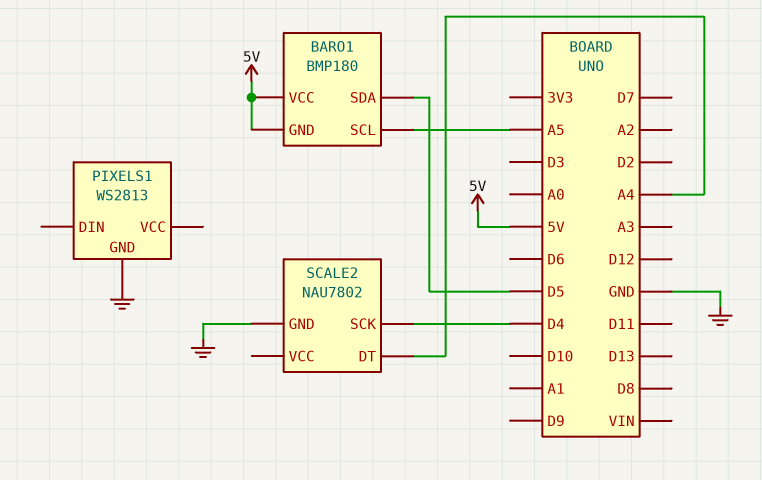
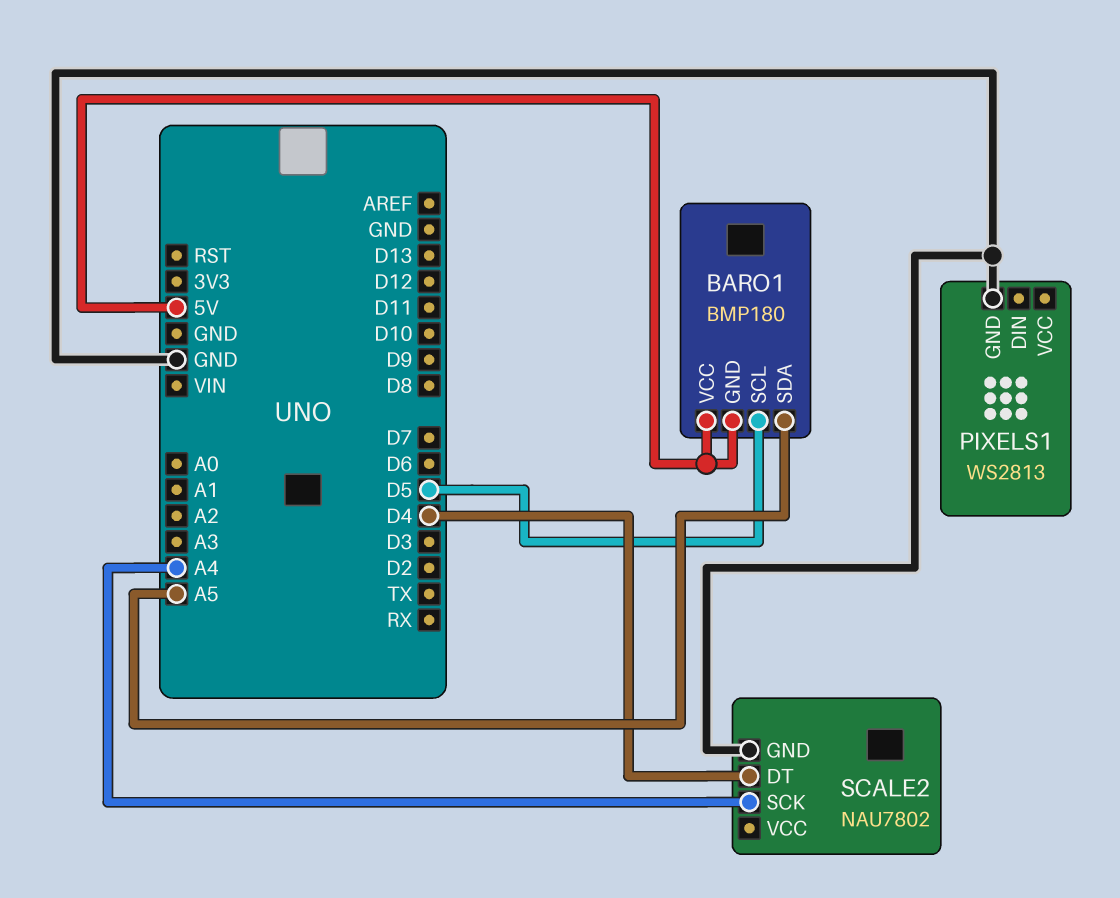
BARO1 pin SCL: A5 -> D5
BARO1 pin SDA: D5 -> A5
SCALE2 pin DT: A4 -> D4
SCALE2 pin SCK: D4 -> A4

